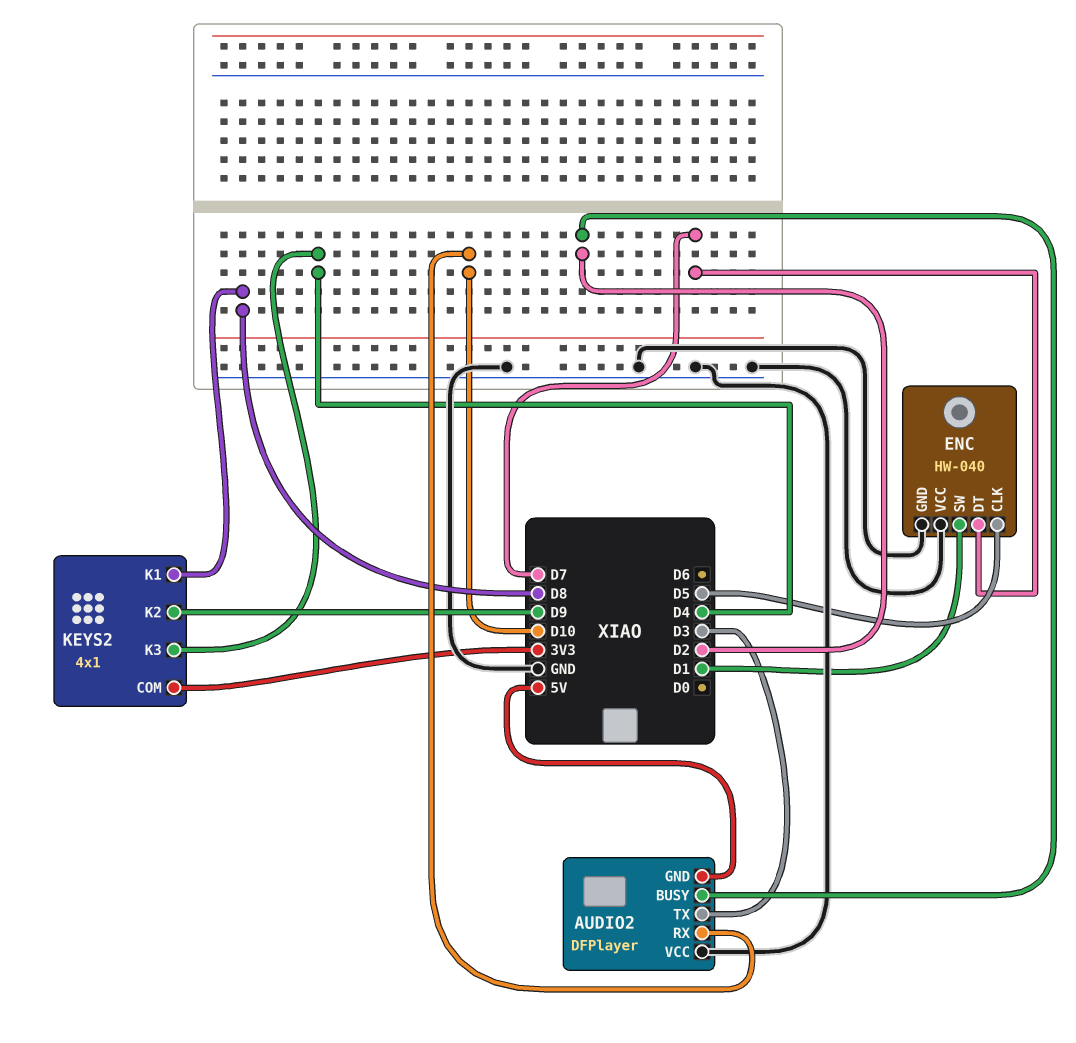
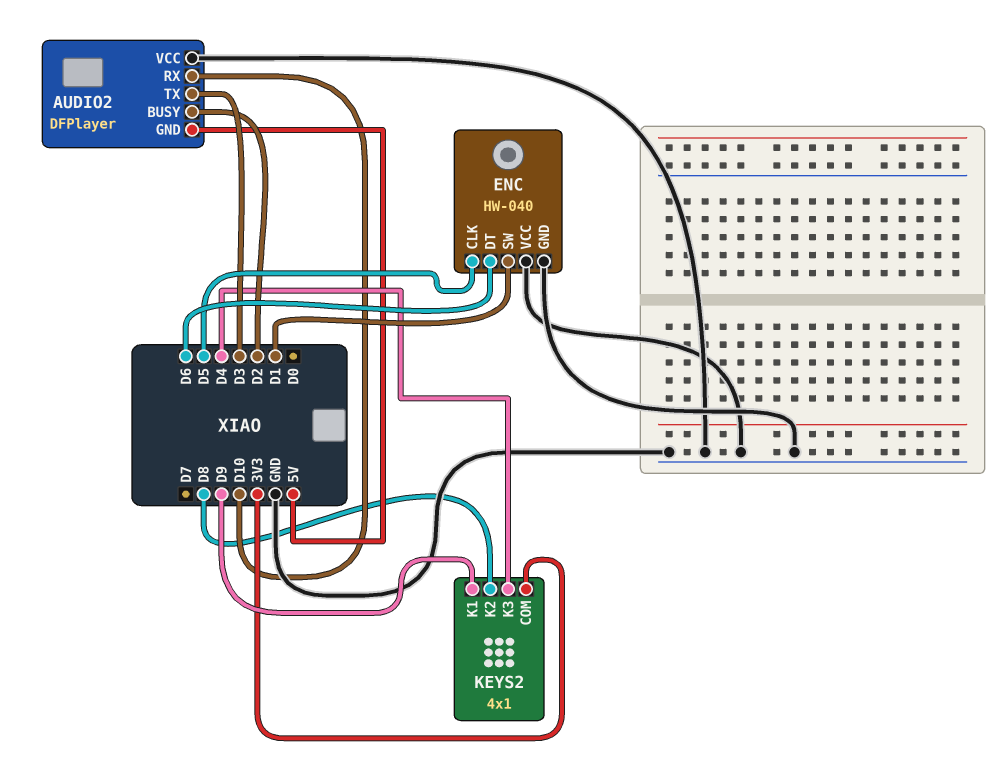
ENC pin DT: D7 -> D6
KEYS2 pin K1: D8 -> D9
KEYS2 pin K2: D9 -> D8

